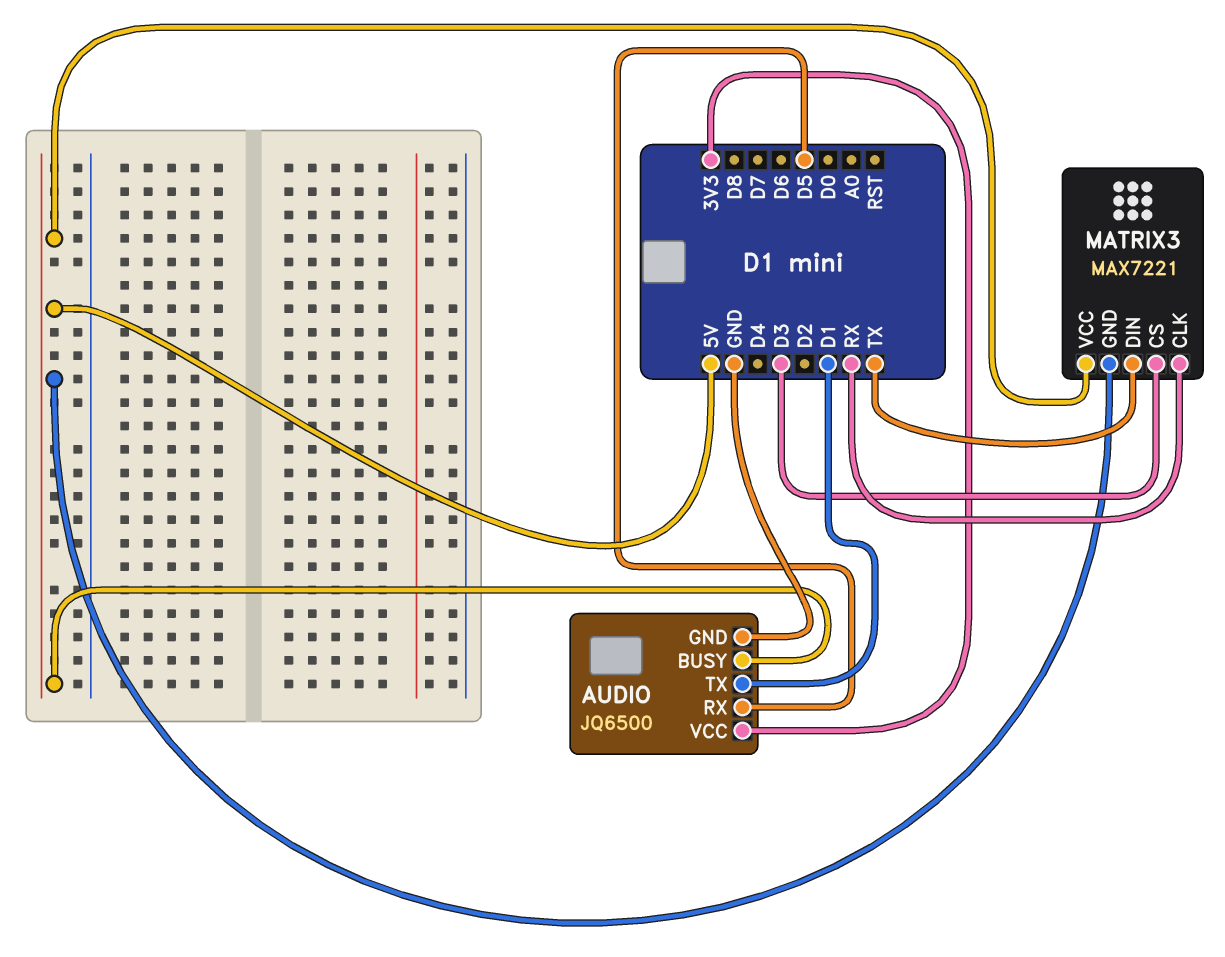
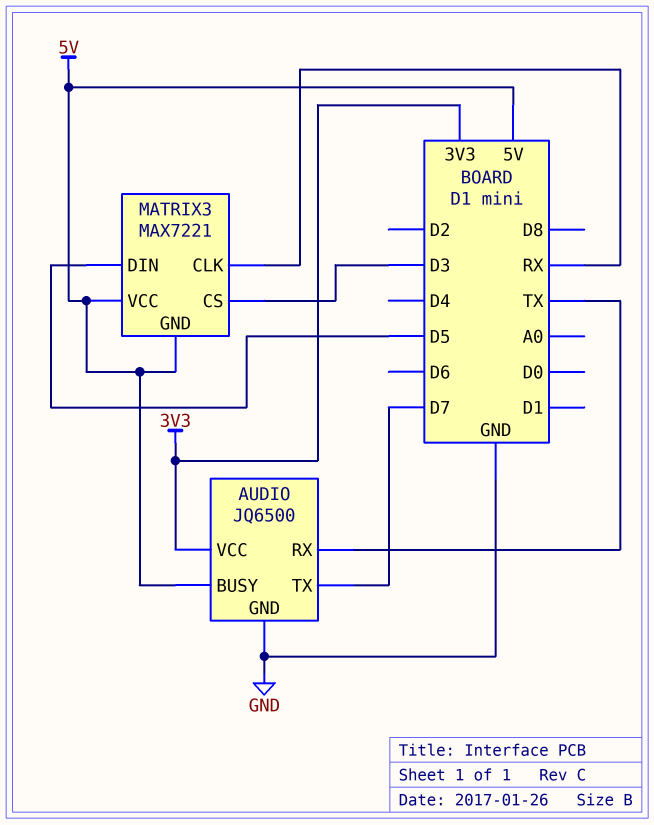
AUDIO pin RX: D5 -> TX
AUDIO pin TX: D1 -> D7
MATRIX3 pin DIN: TX -> D5

